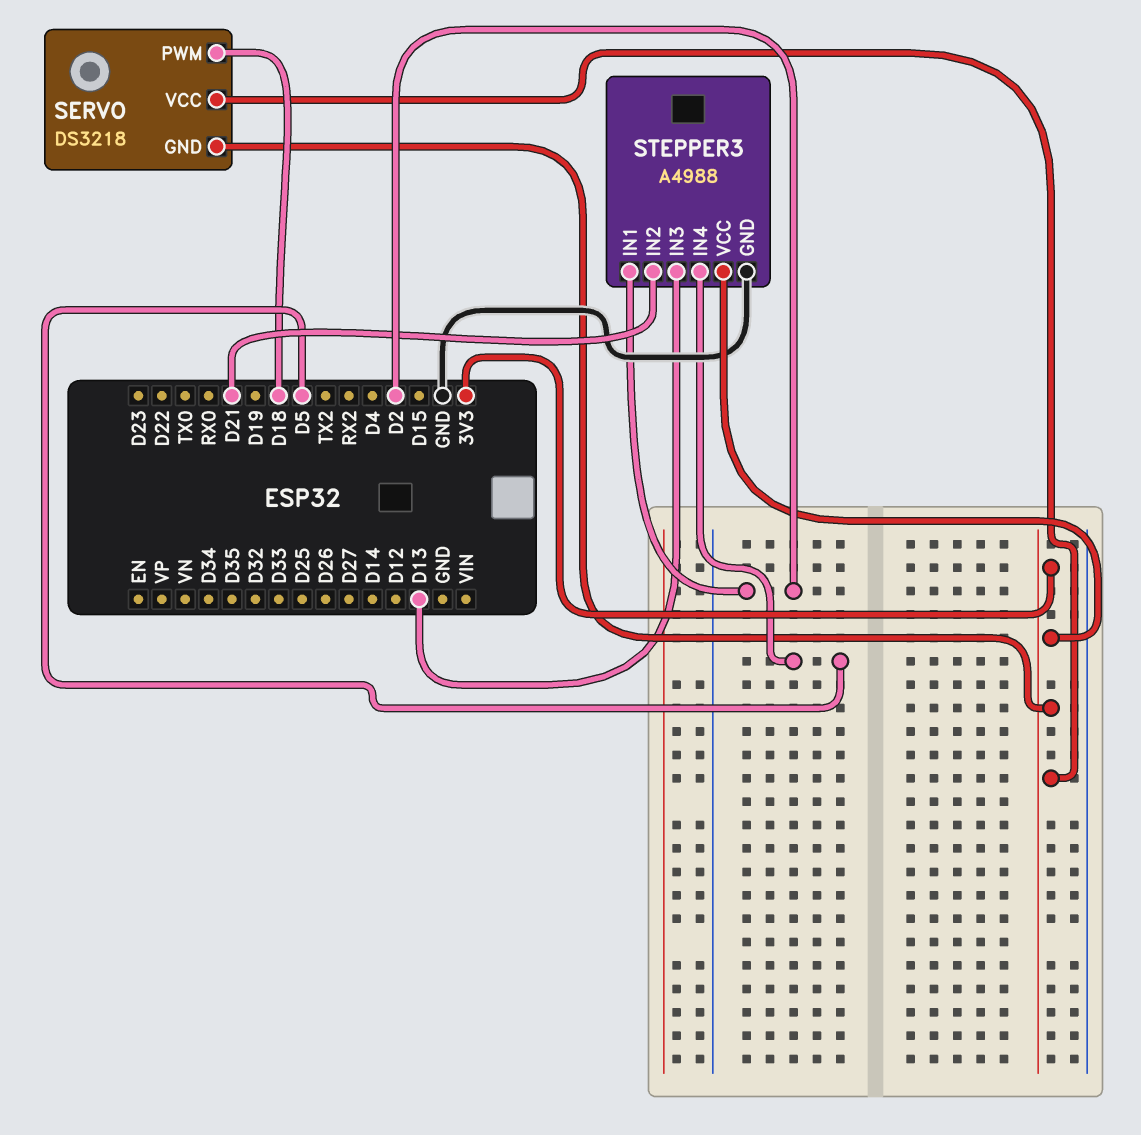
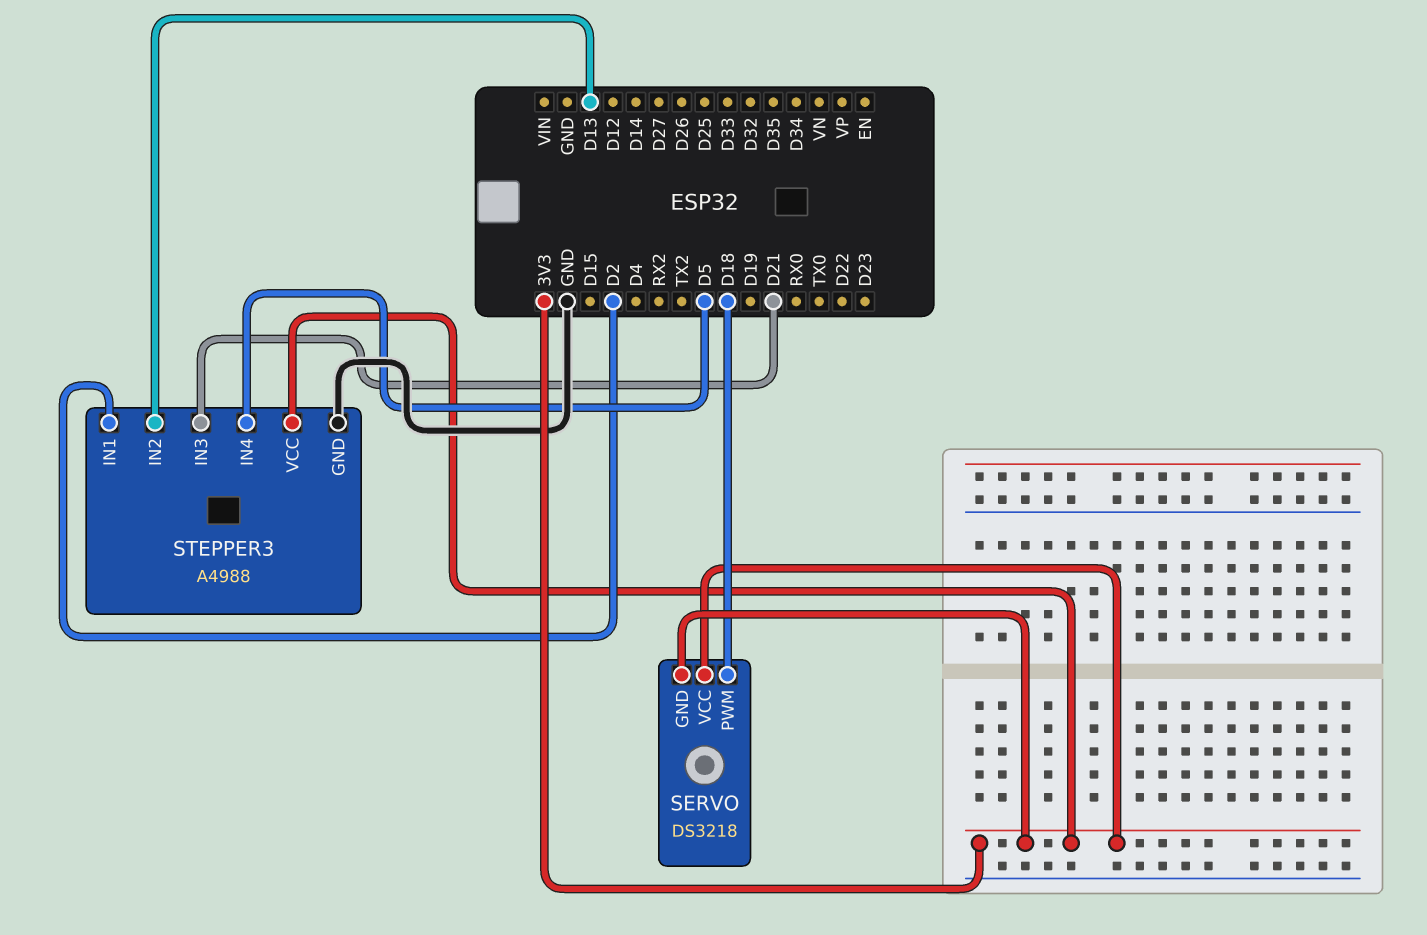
STEPPER3 pin IN2: D21 -> D13
STEPPER3 pin IN3: D13 -> D21

